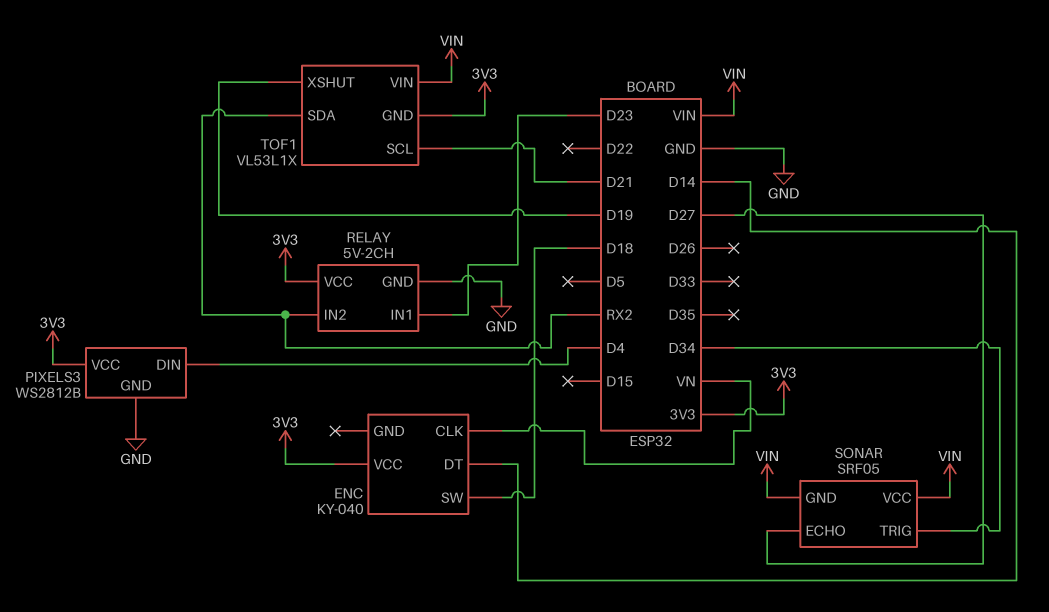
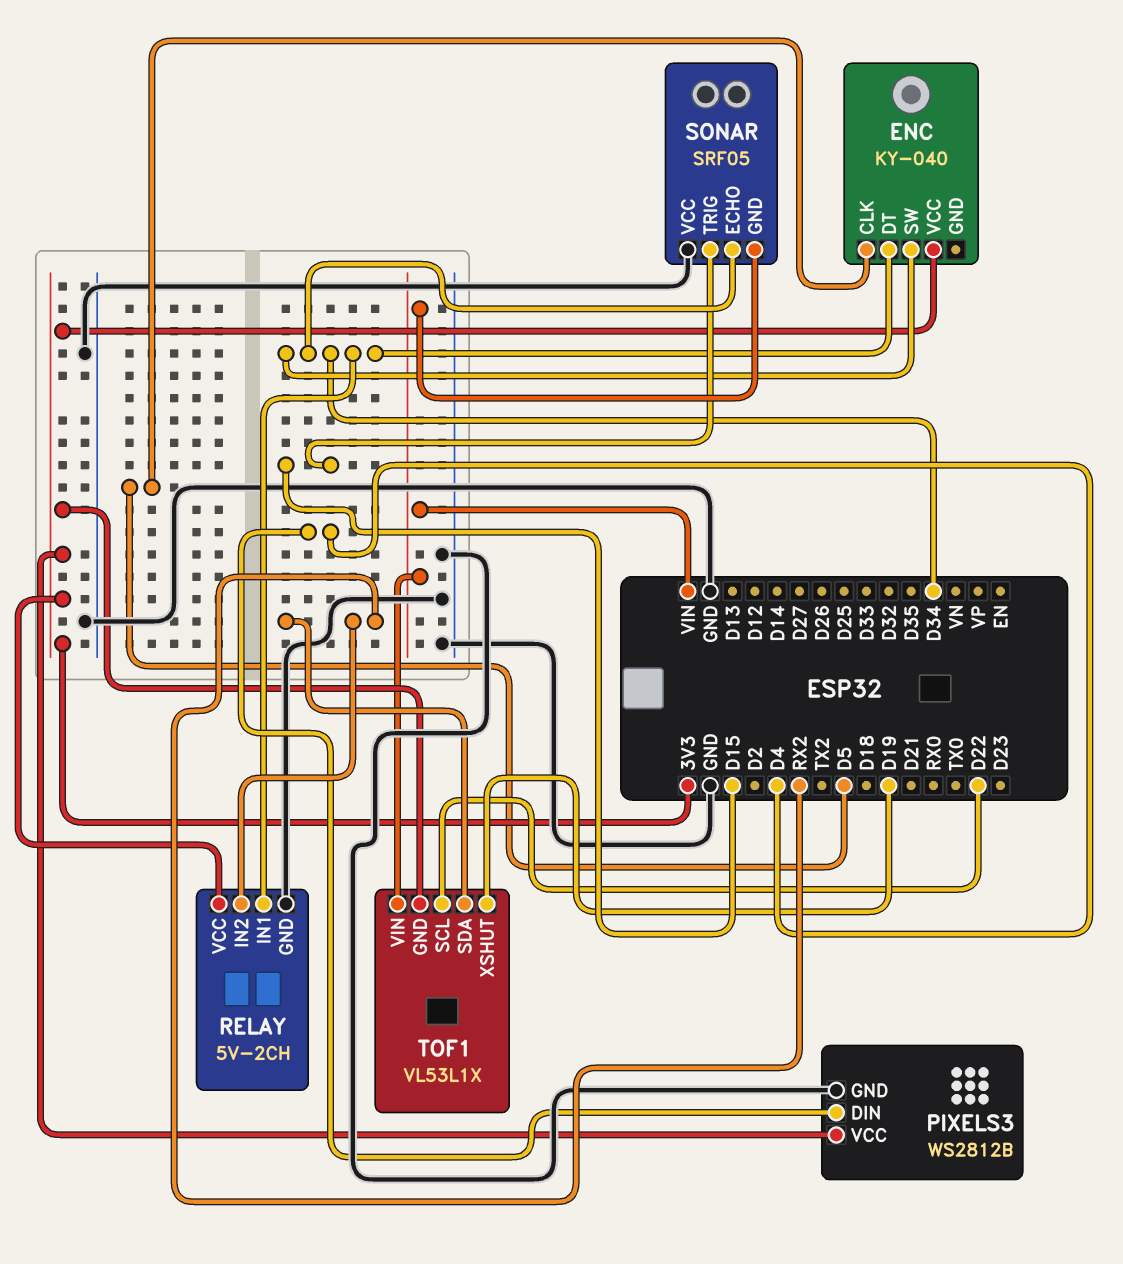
ENC pin CLK: VN -> D5
ENC pin DT: D14 -> D34
ENC pin SW: D18 -> D34
RELAY pin IN1: D23 -> D34
SONAR pin ECHO: D27 -> D34
SONAR pin TRIG: D34 -> D15
SONAR pin VCC: VIN -> GND
TOF1 pin SCL: D21 -> D22

